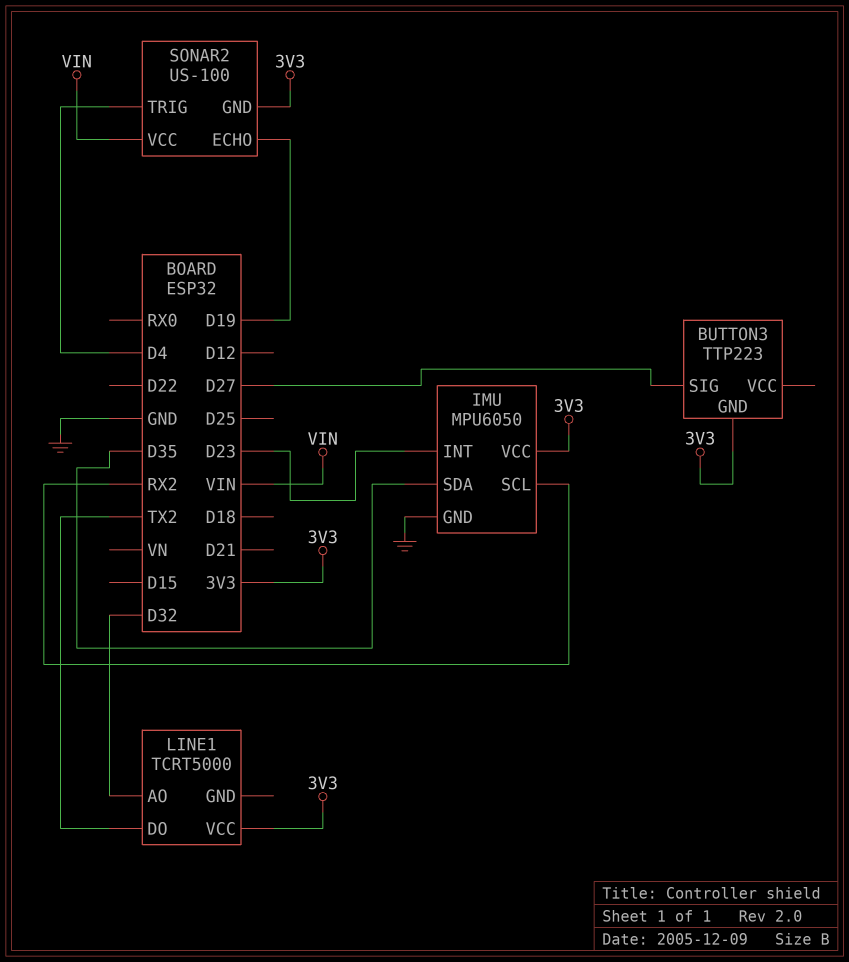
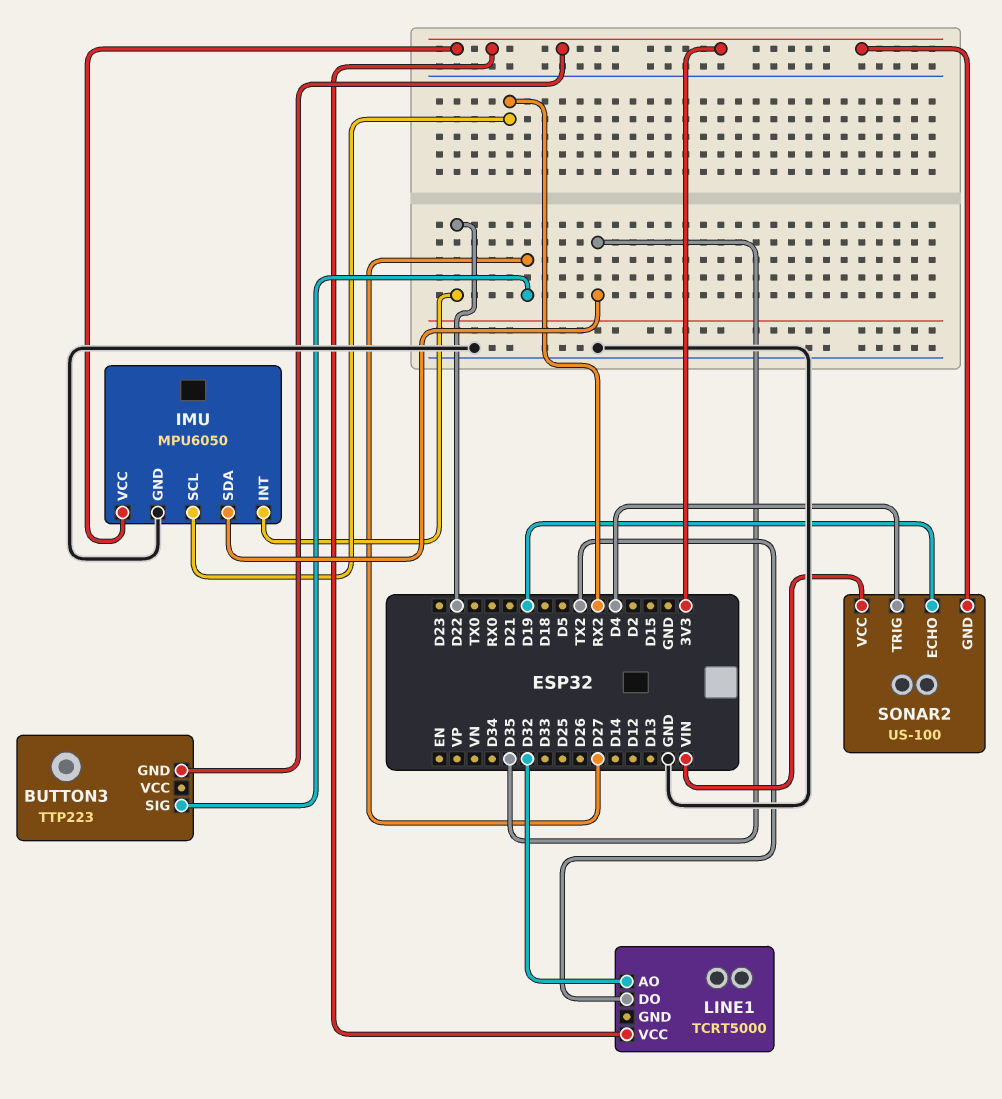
IMU pin INT: D23 -> D22

